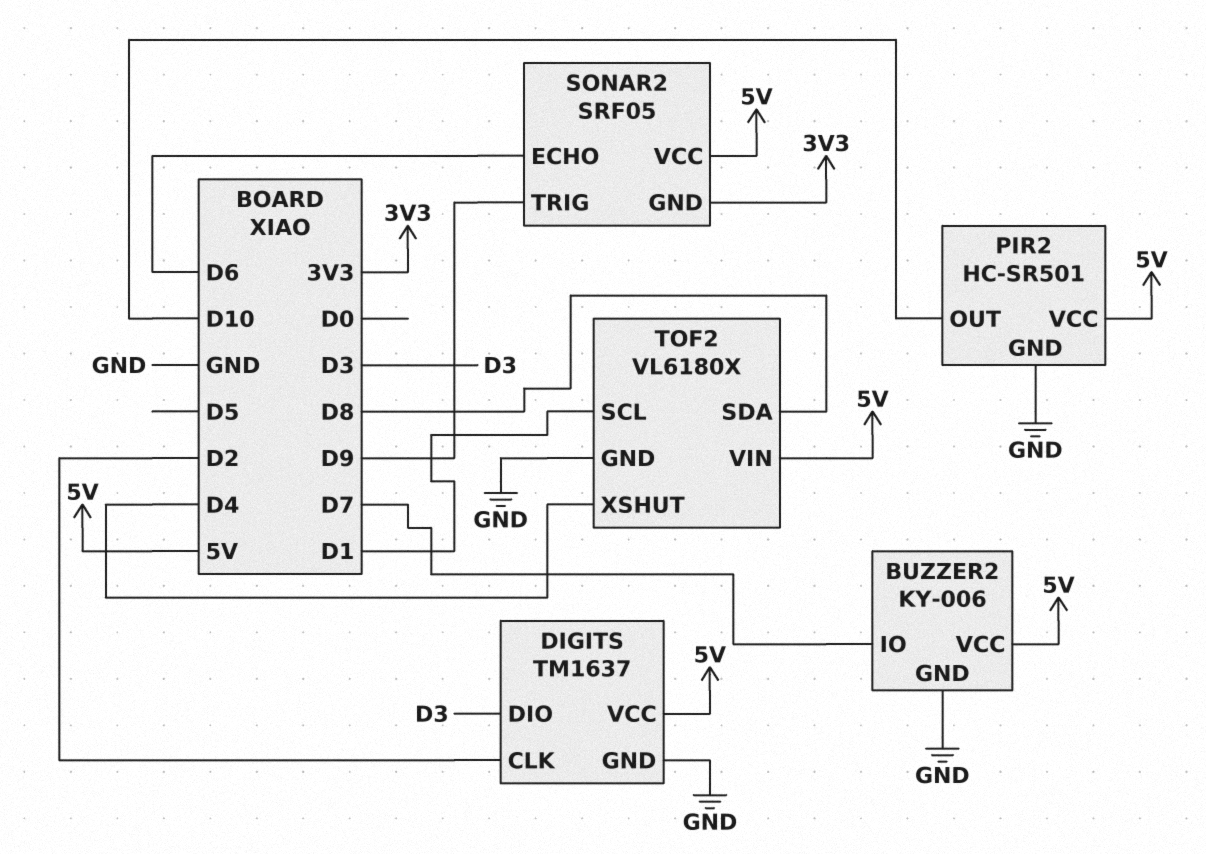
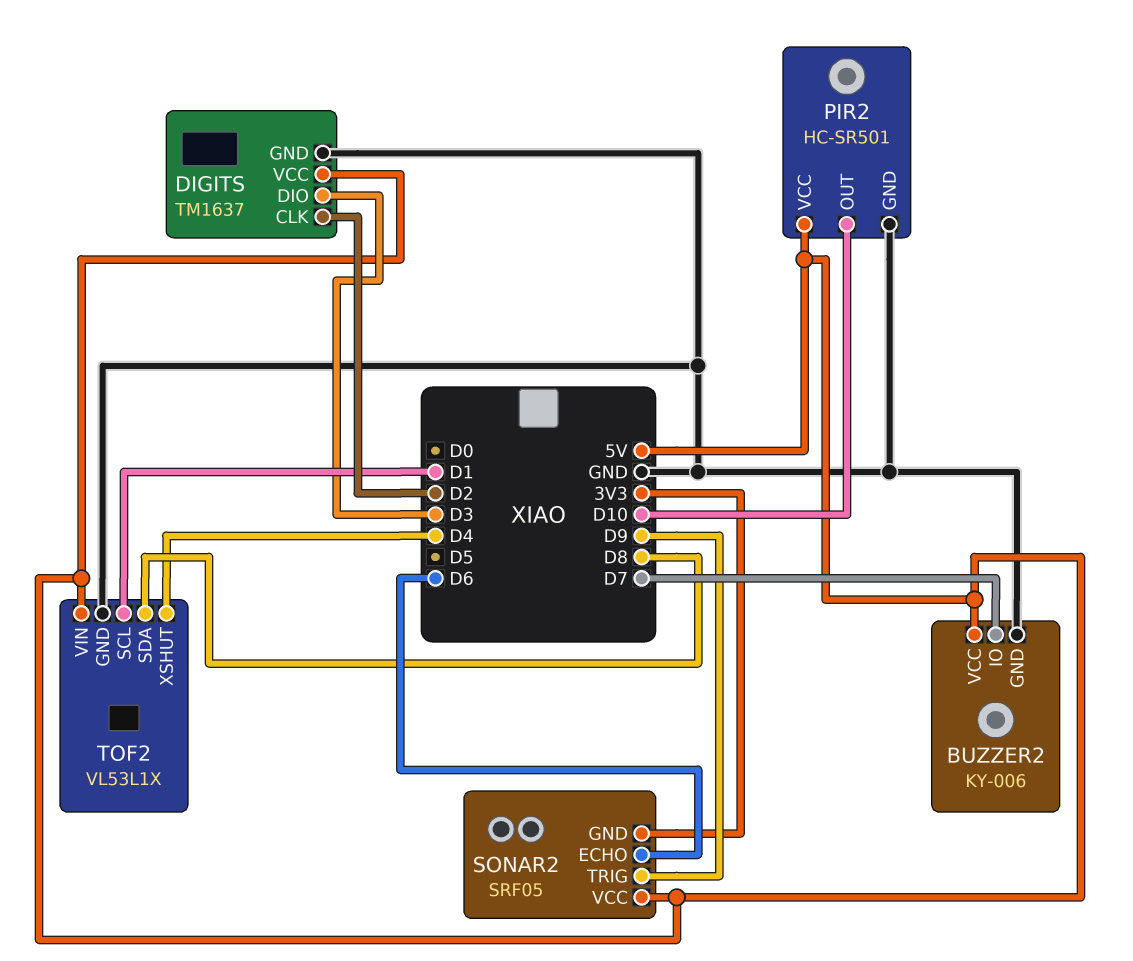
TOF2: VL6180X -> VL53L1X

